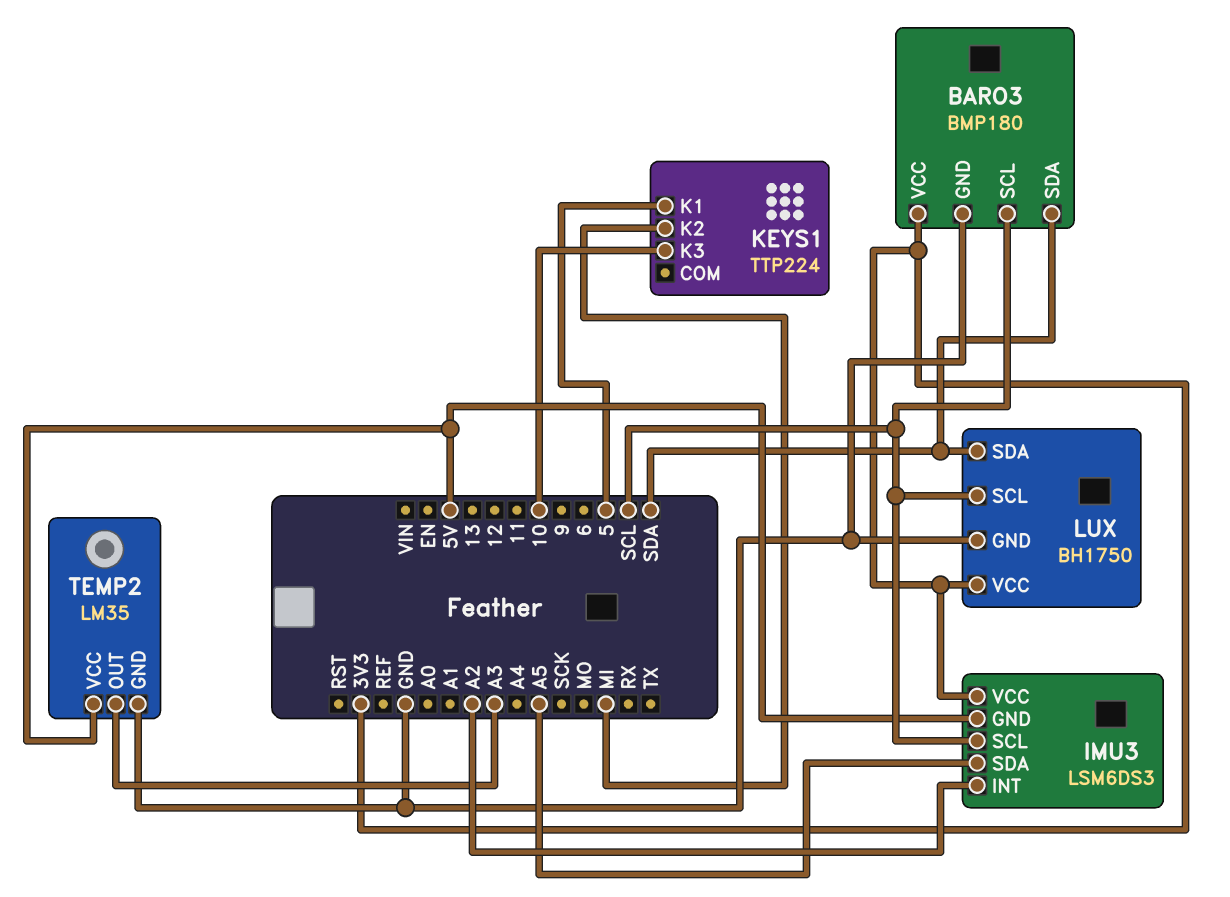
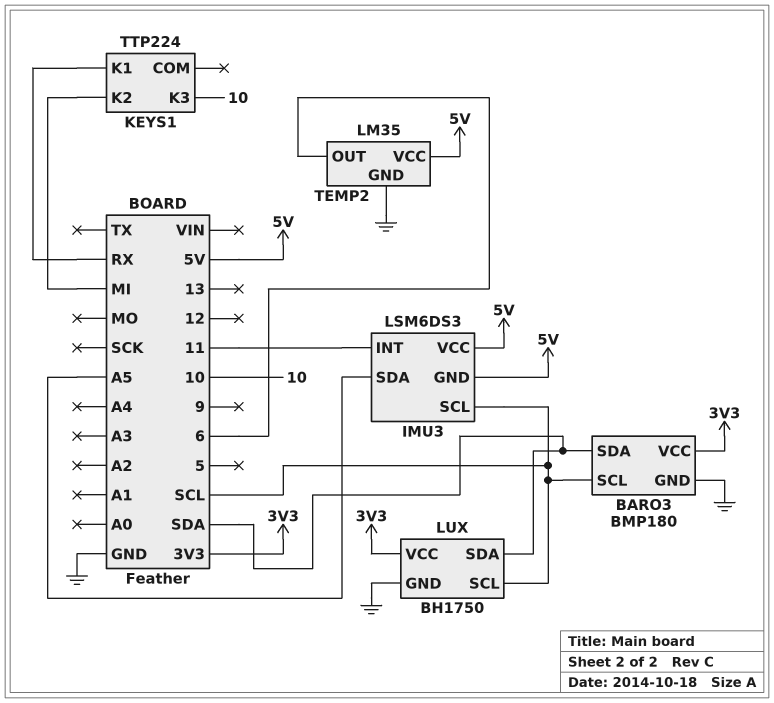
IMU3 pin INT: A2 -> 11
IMU3 pin VCC: 3V3 -> 5V
KEYS1 pin K1: 5 -> RX
TEMP2 pin OUT: A3 -> 6

